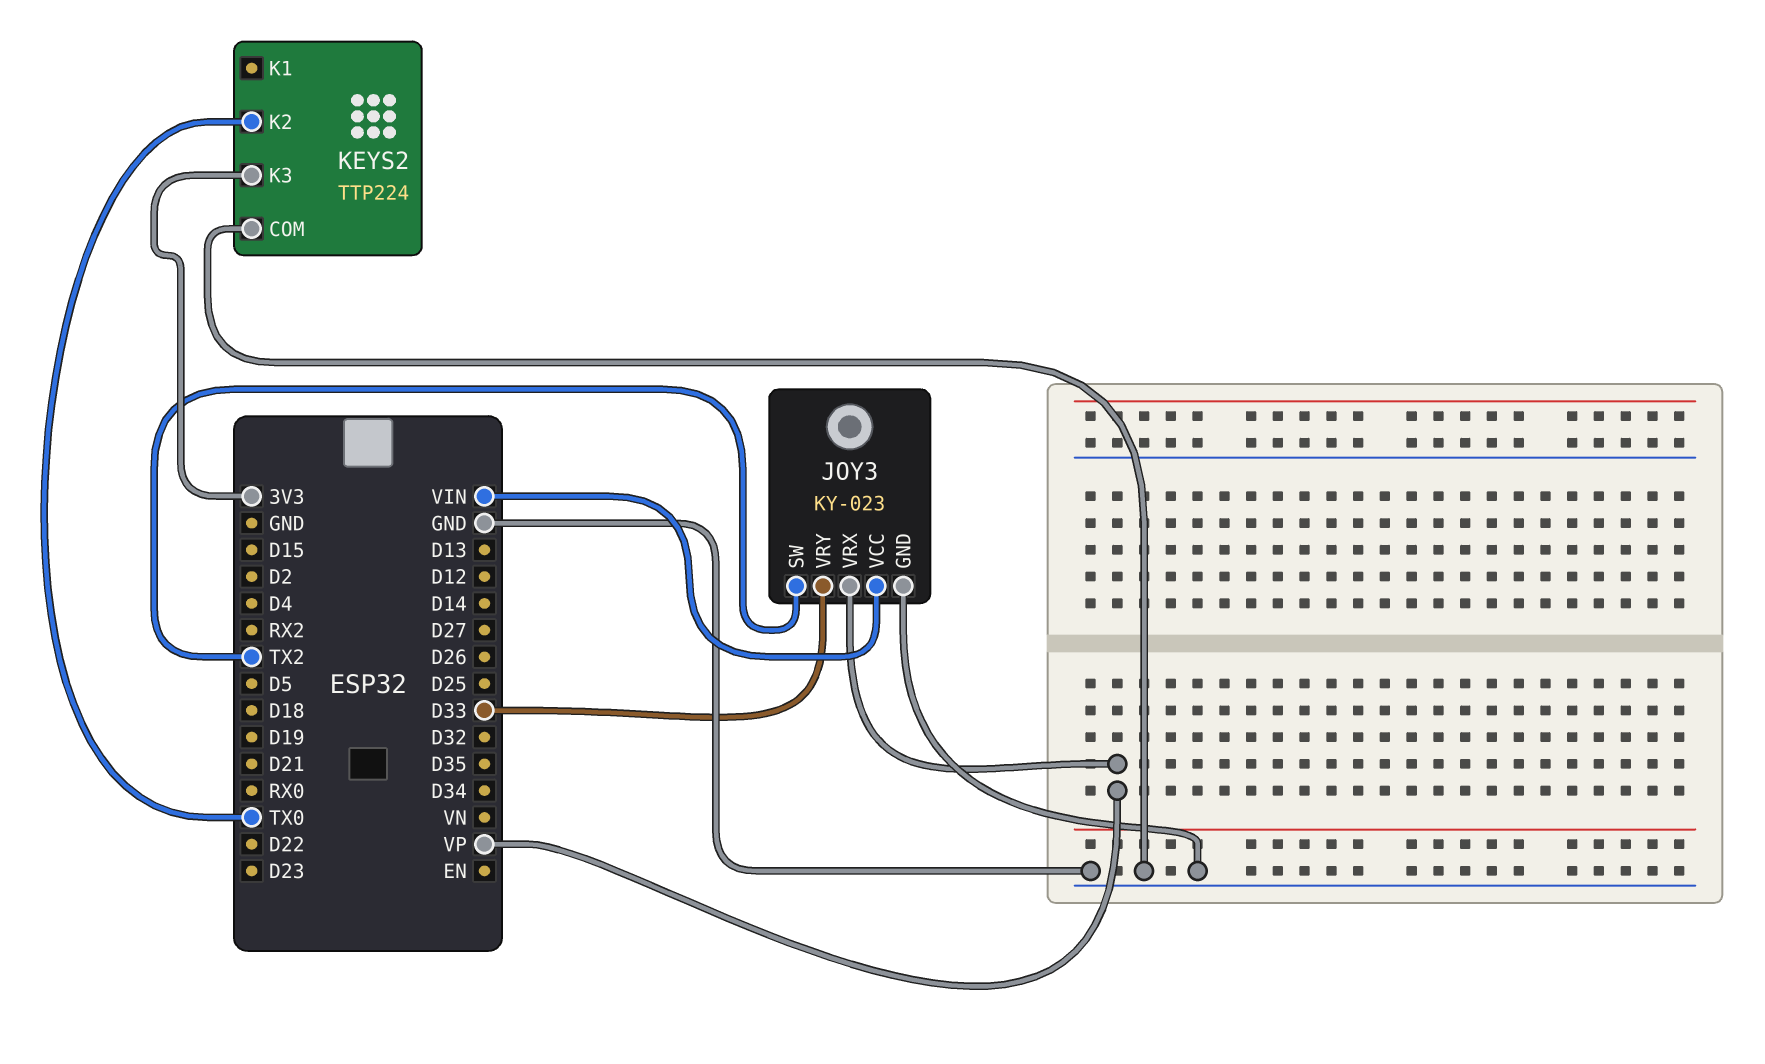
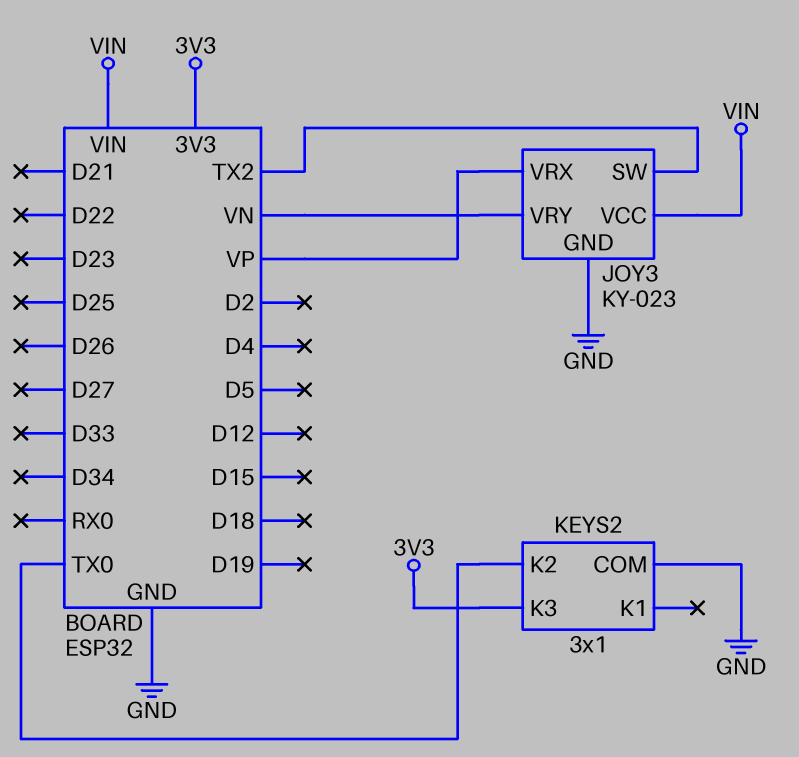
JOY3 pin VRY: D33 -> VN
KEYS2: TTP224 -> 3x1

